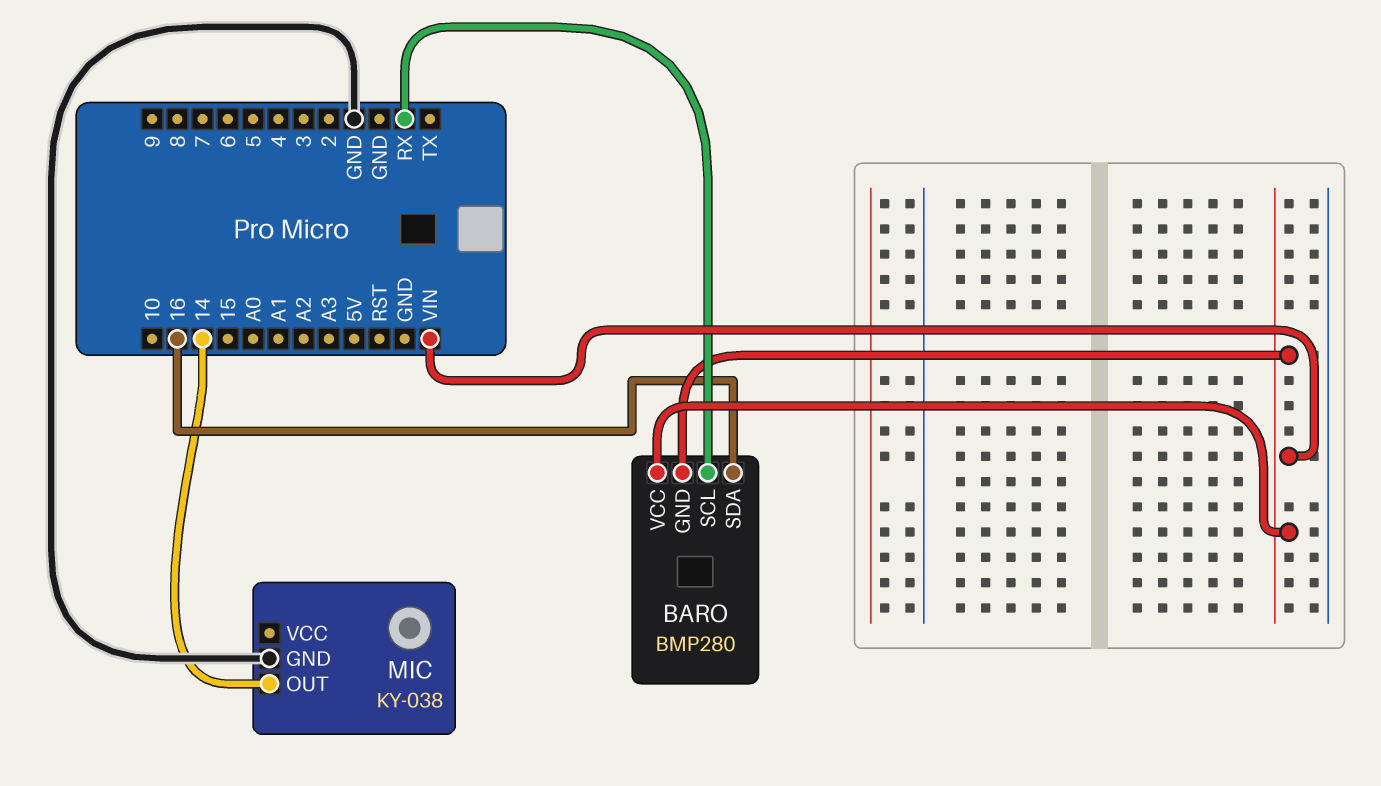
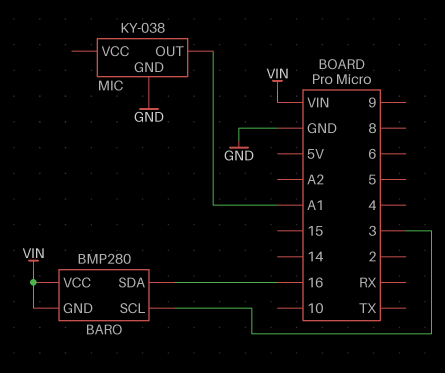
BARO pin SCL: RX -> 3
MIC pin OUT: 14 -> A1

